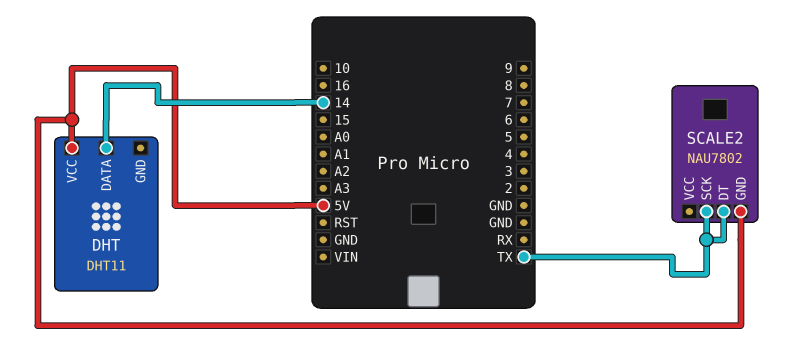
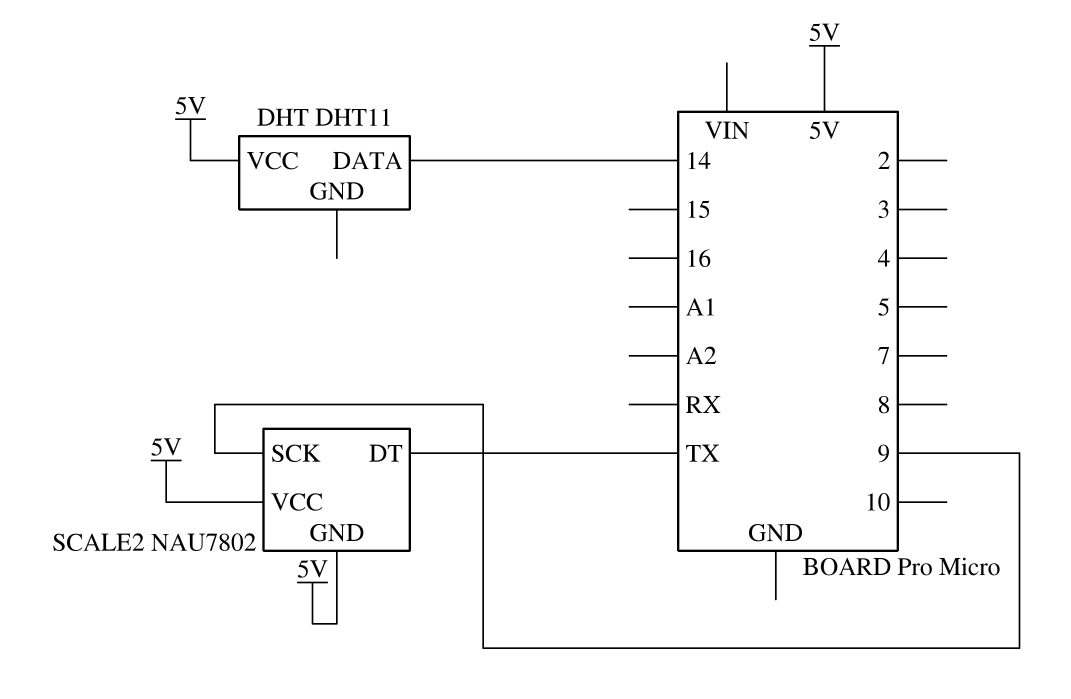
SCALE2 pin SCK: TX -> 9
SCALE2 pin VCC: none -> 5V

